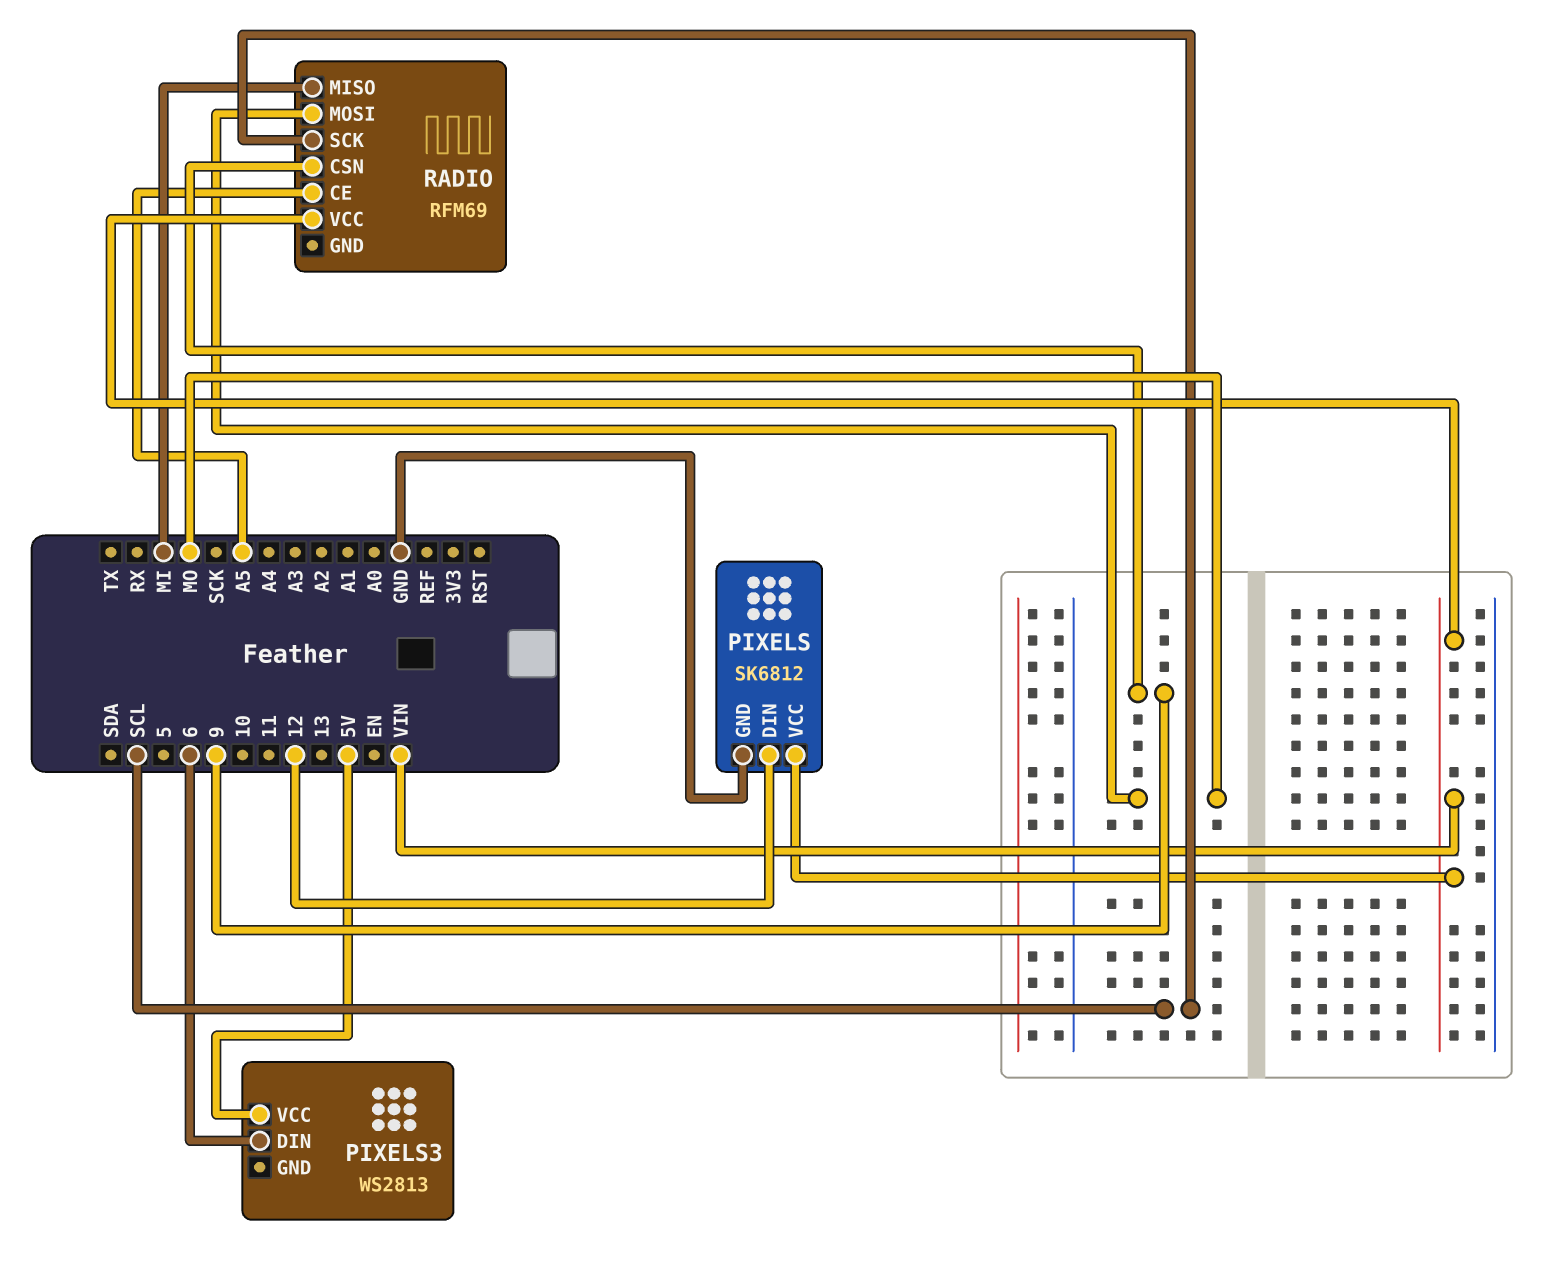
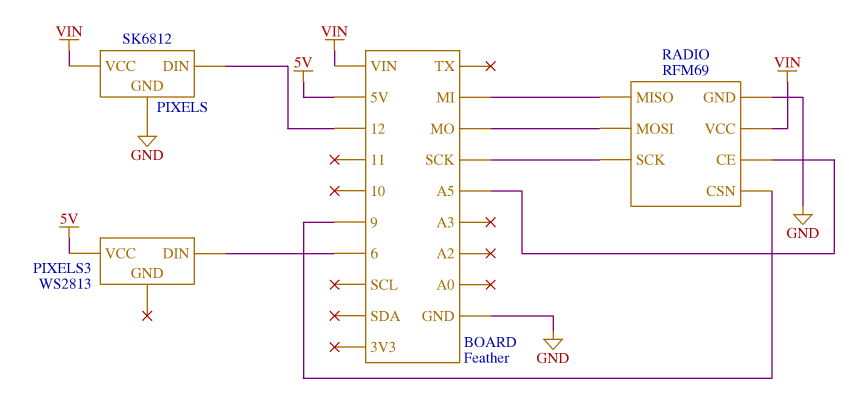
RADIO pin GND: none -> GND
RADIO pin SCK: SCL -> SCK

